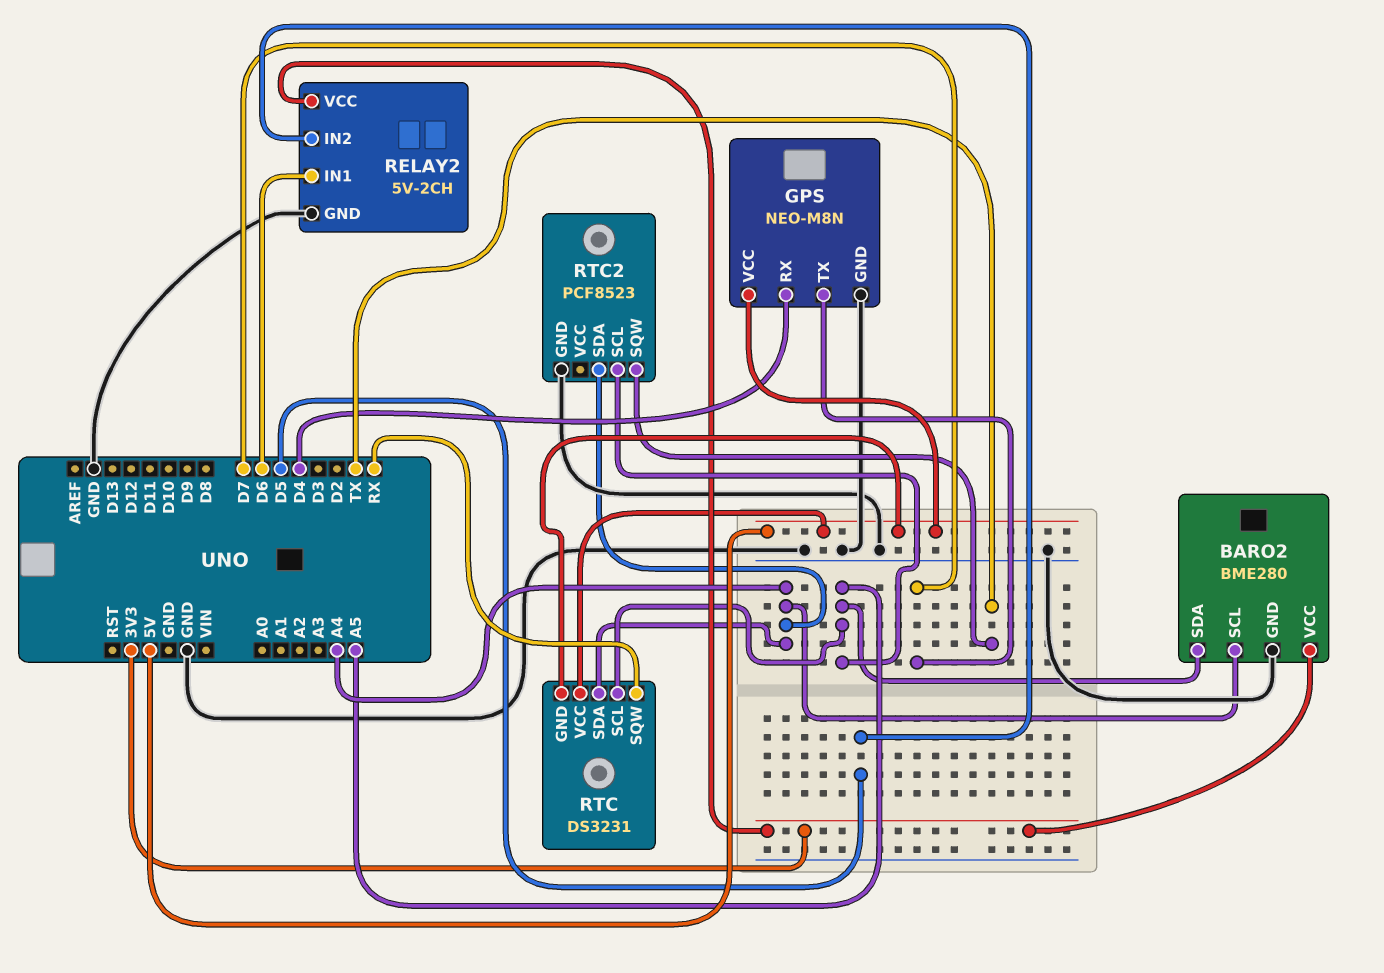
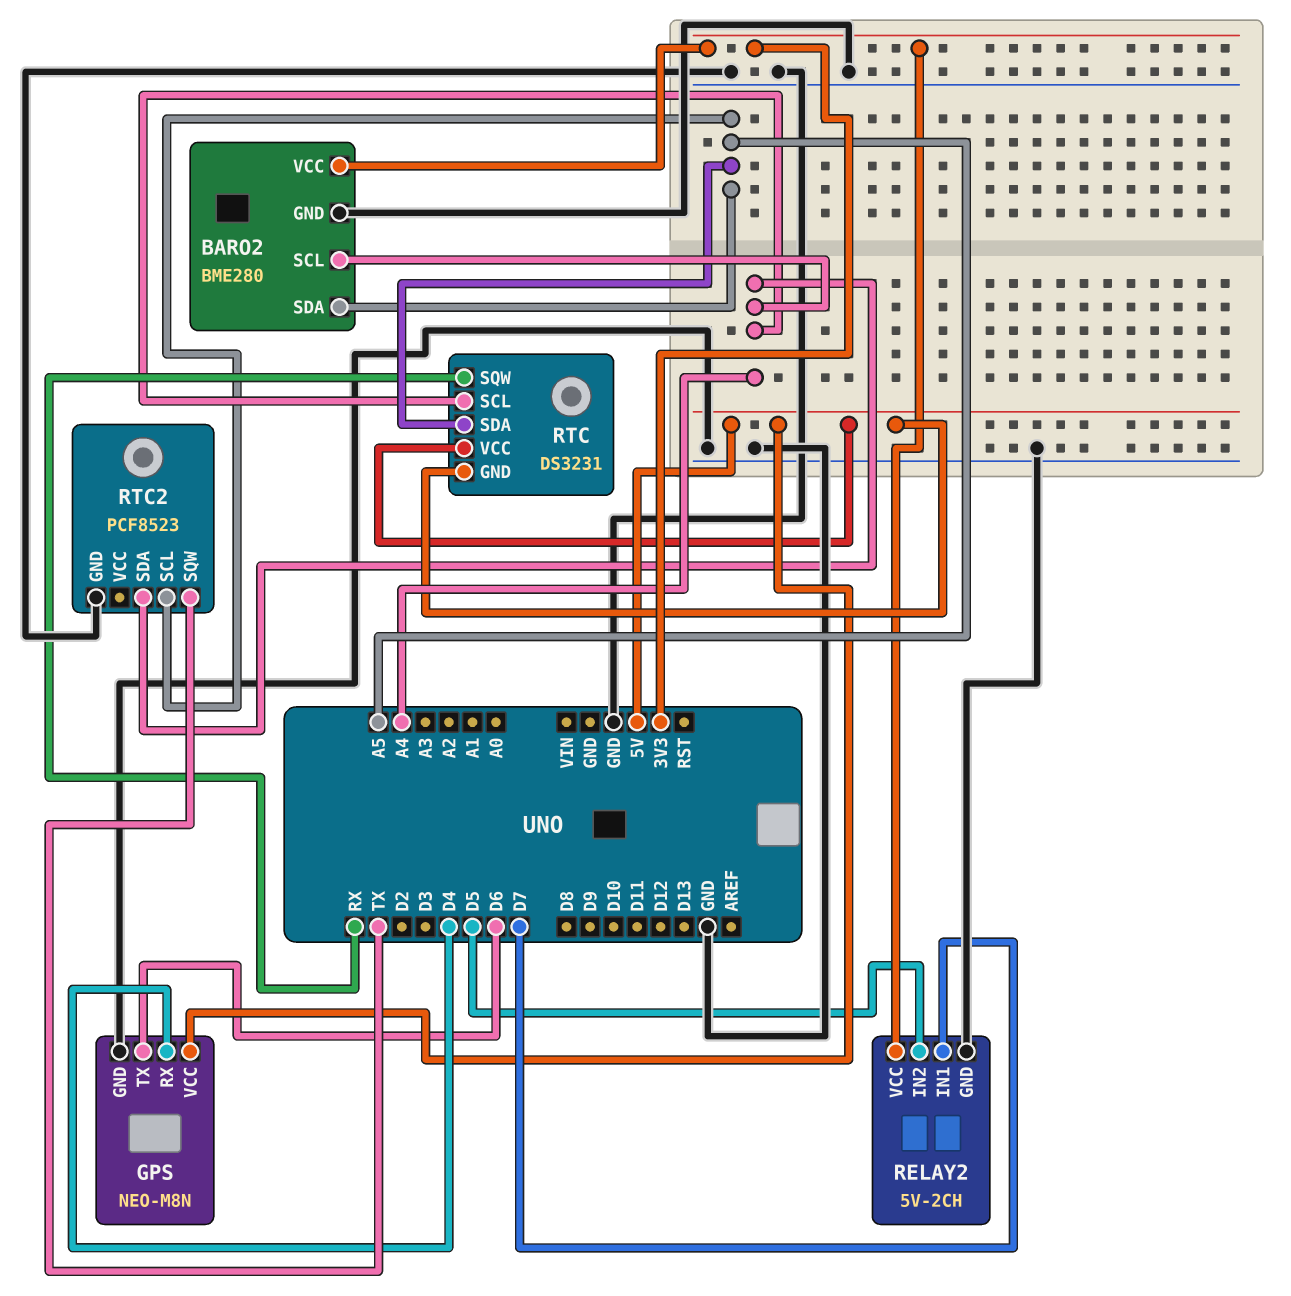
GPS pin TX: D7 -> D6
RELAY2 pin IN1: D6 -> D7
RTC pin SCL: A5 -> A4
RTC pin SDA: A4 -> A5

